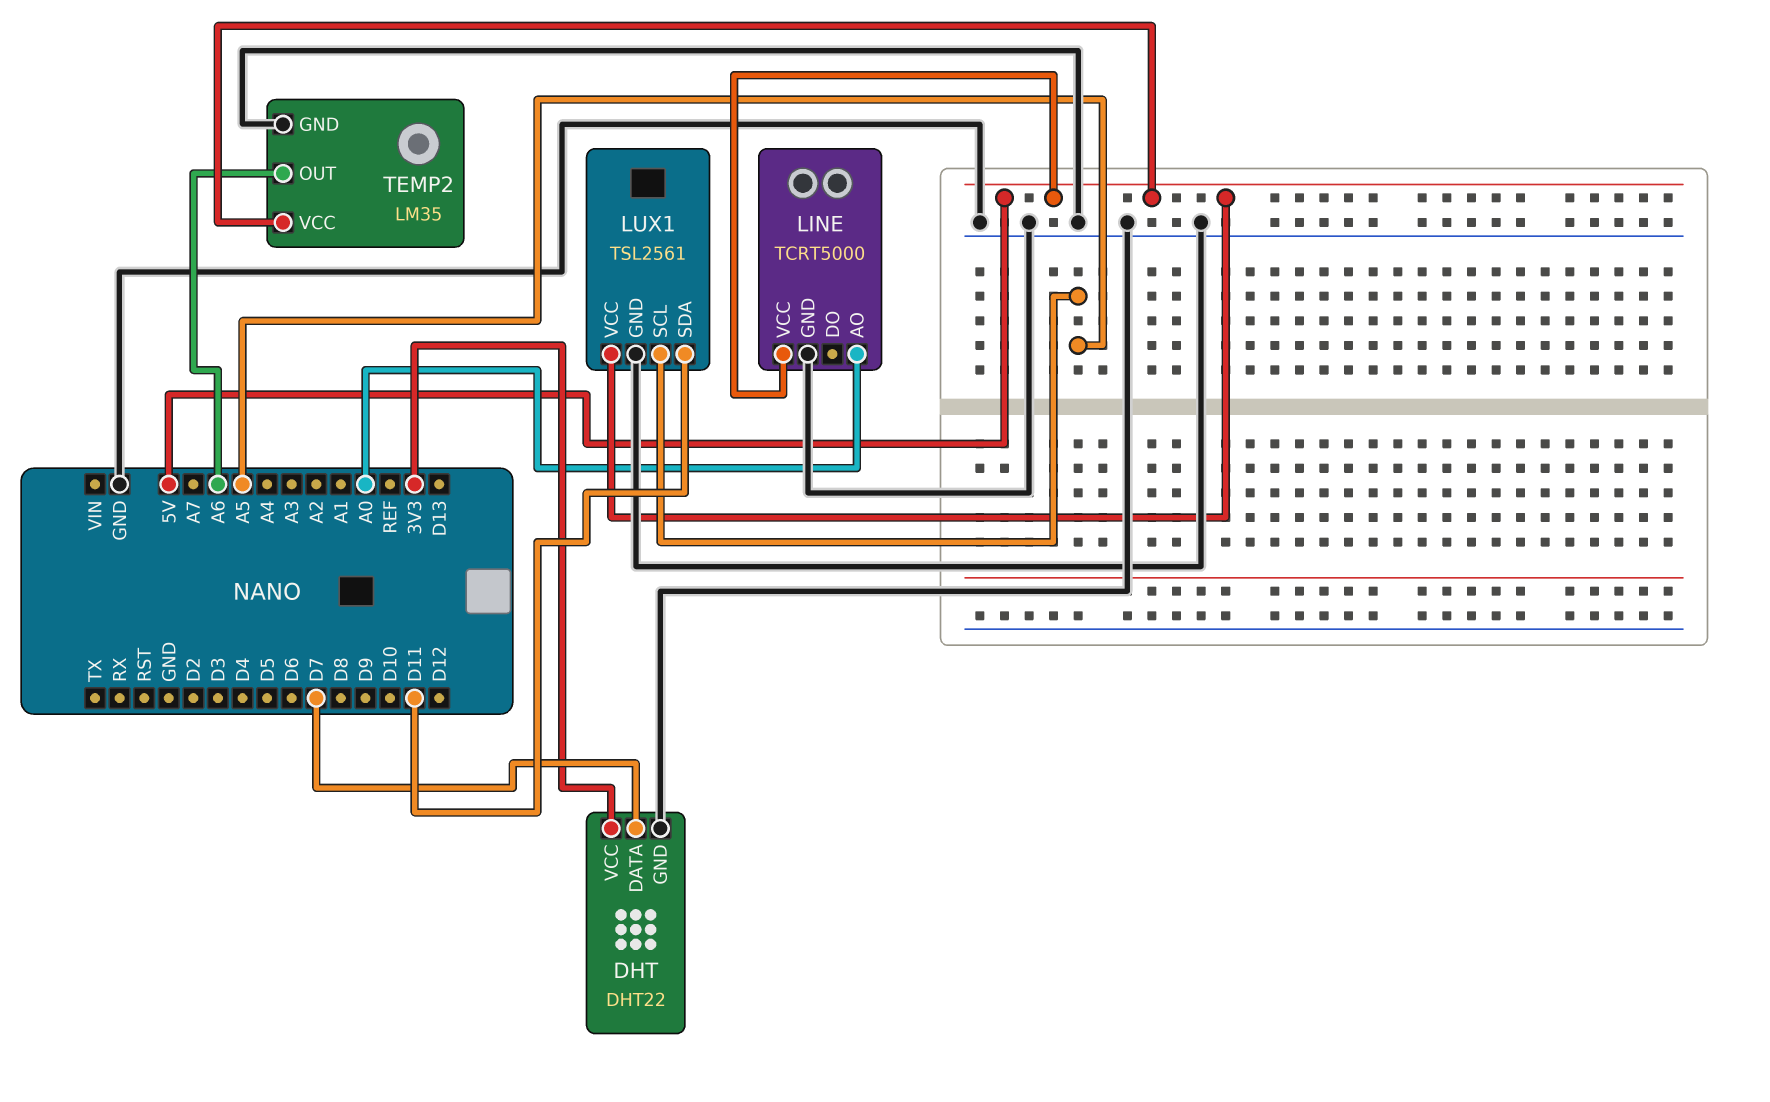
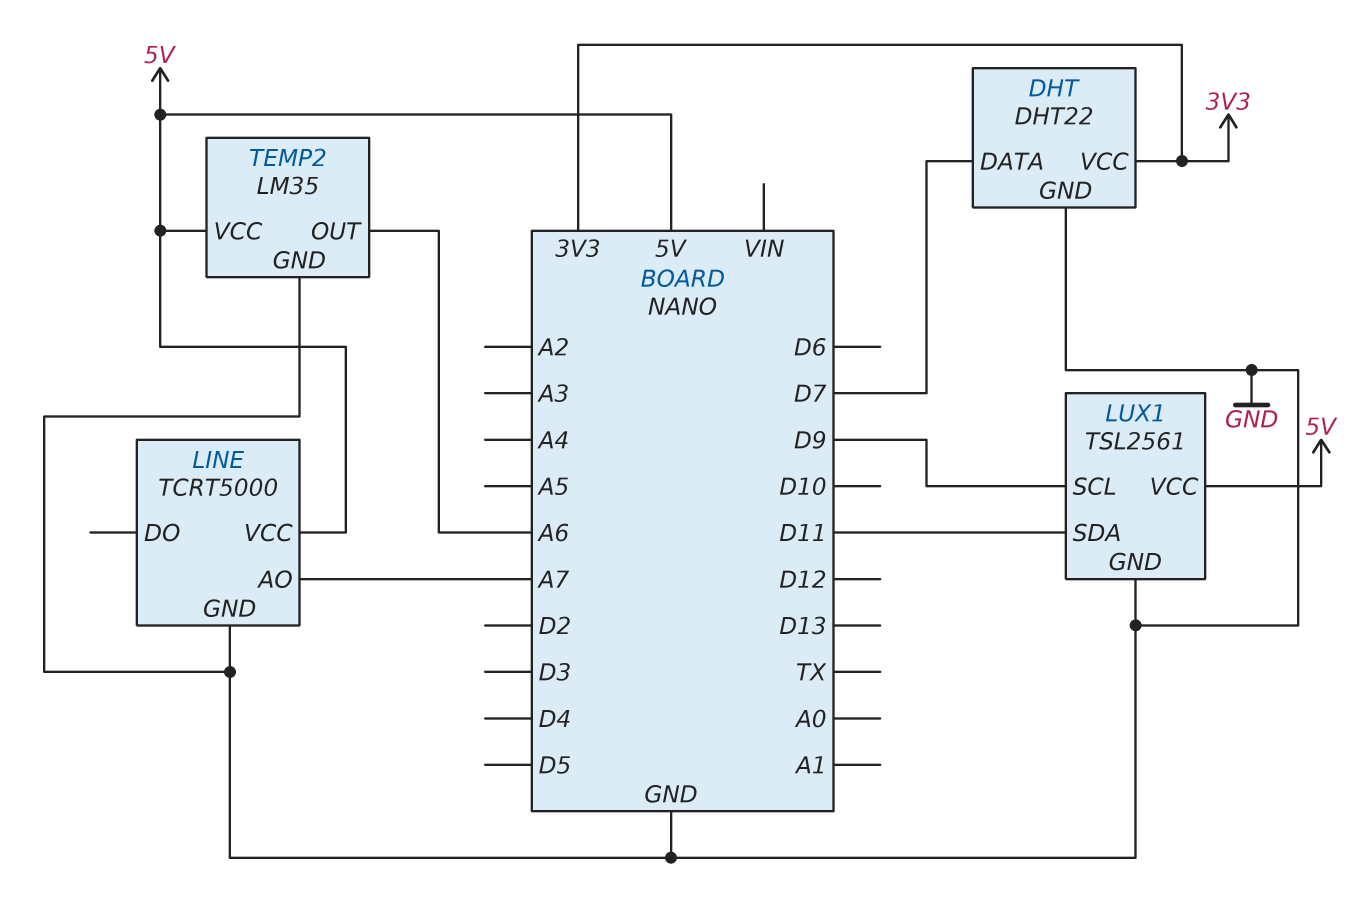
LINE pin AO: A0 -> A7
LUX1 pin SCL: A5 -> D9

